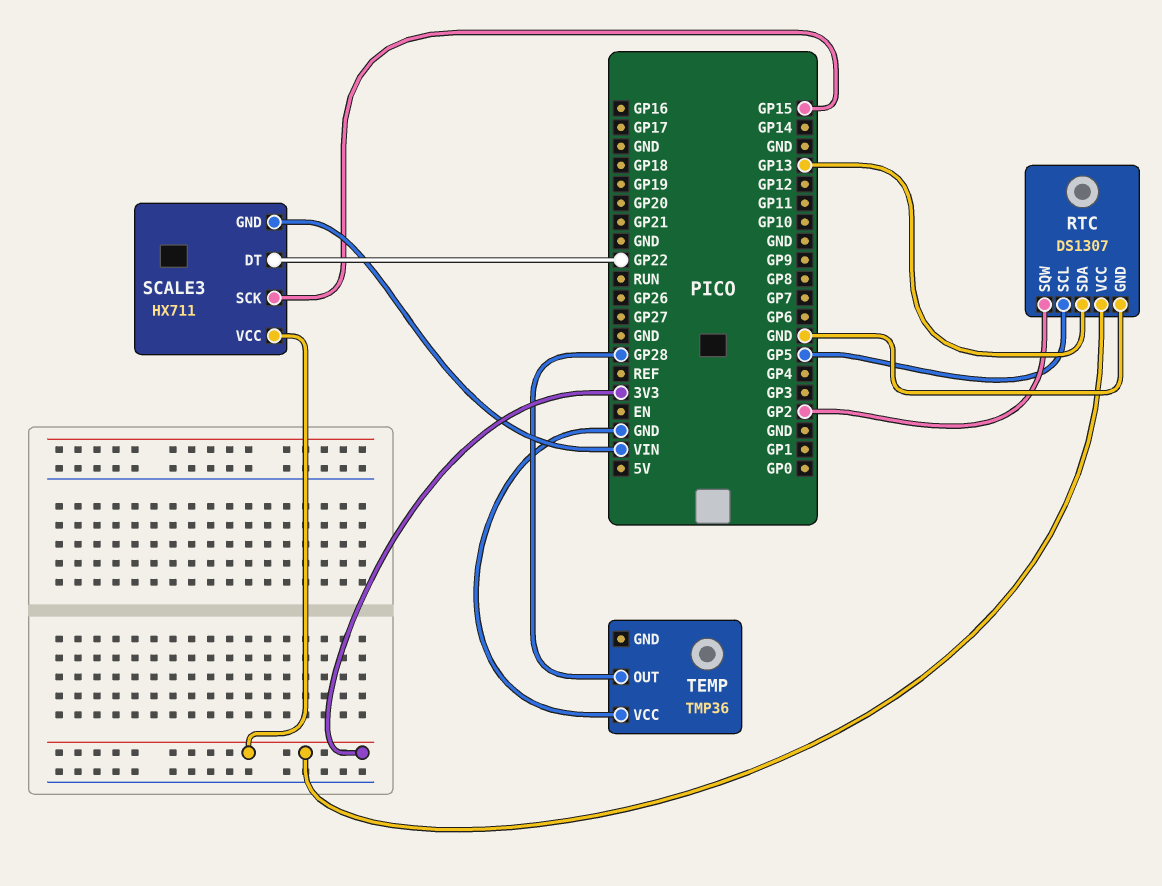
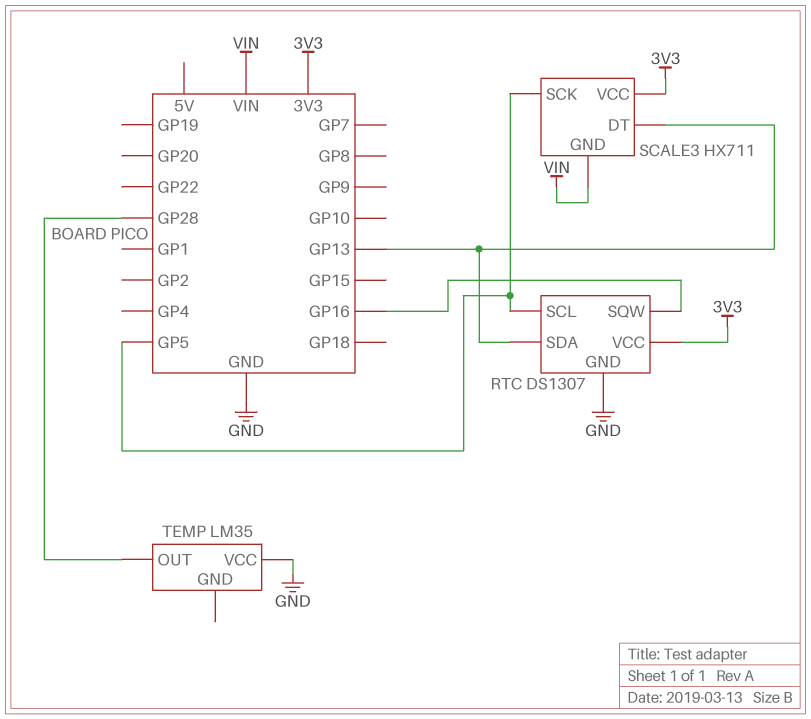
RTC pin SQW: GP2 -> GP16
SCALE3 pin DT: GP22 -> GP13
SCALE3 pin SCK: GP15 -> GP5
TEMP: TMP36 -> LM35

